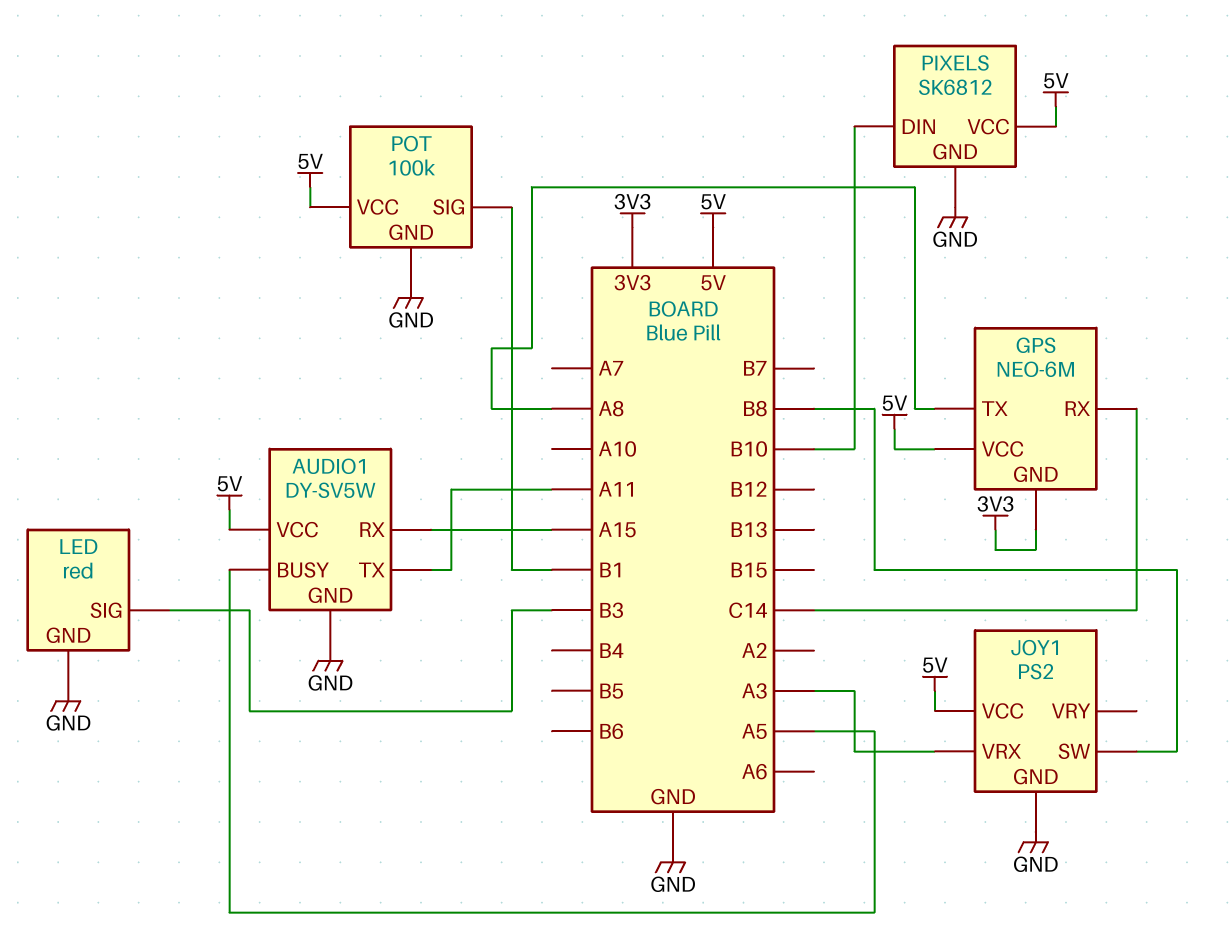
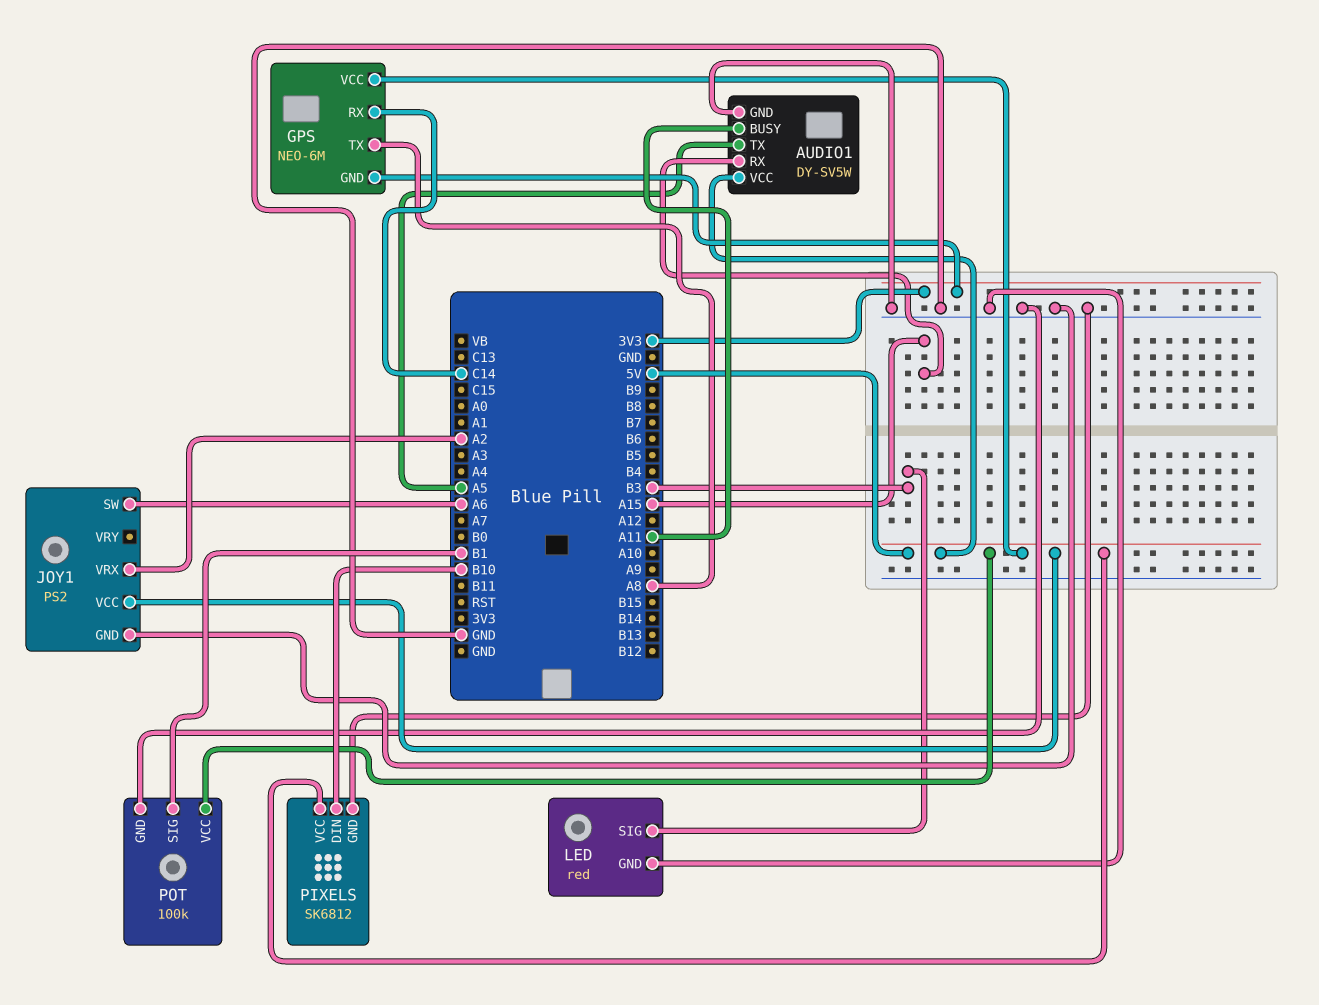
AUDIO1 pin BUSY: A5 -> A11
AUDIO1 pin TX: A11 -> A5
JOY1 pin SW: B8 -> A6
JOY1 pin VRX: A3 -> A2

